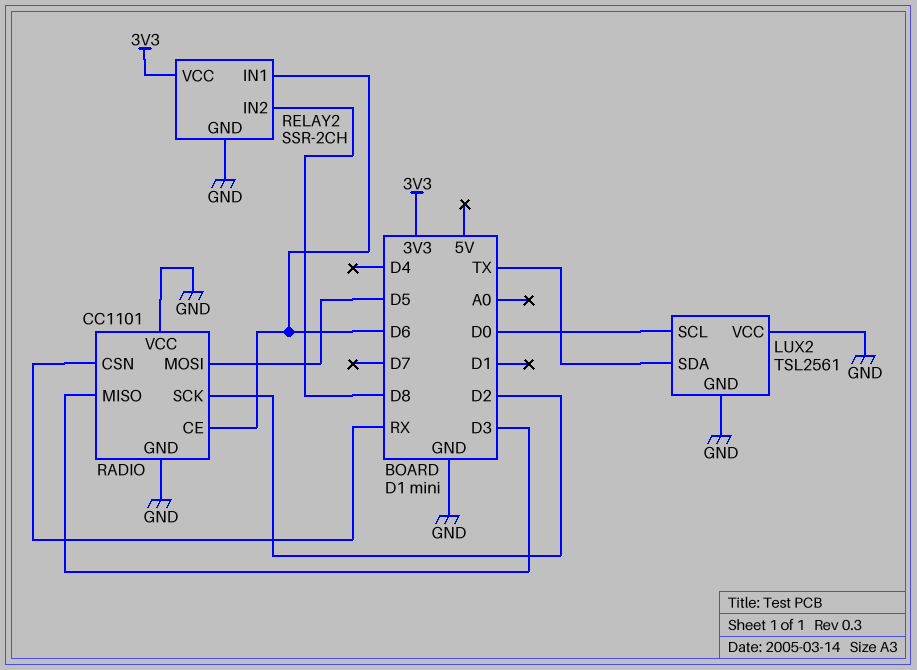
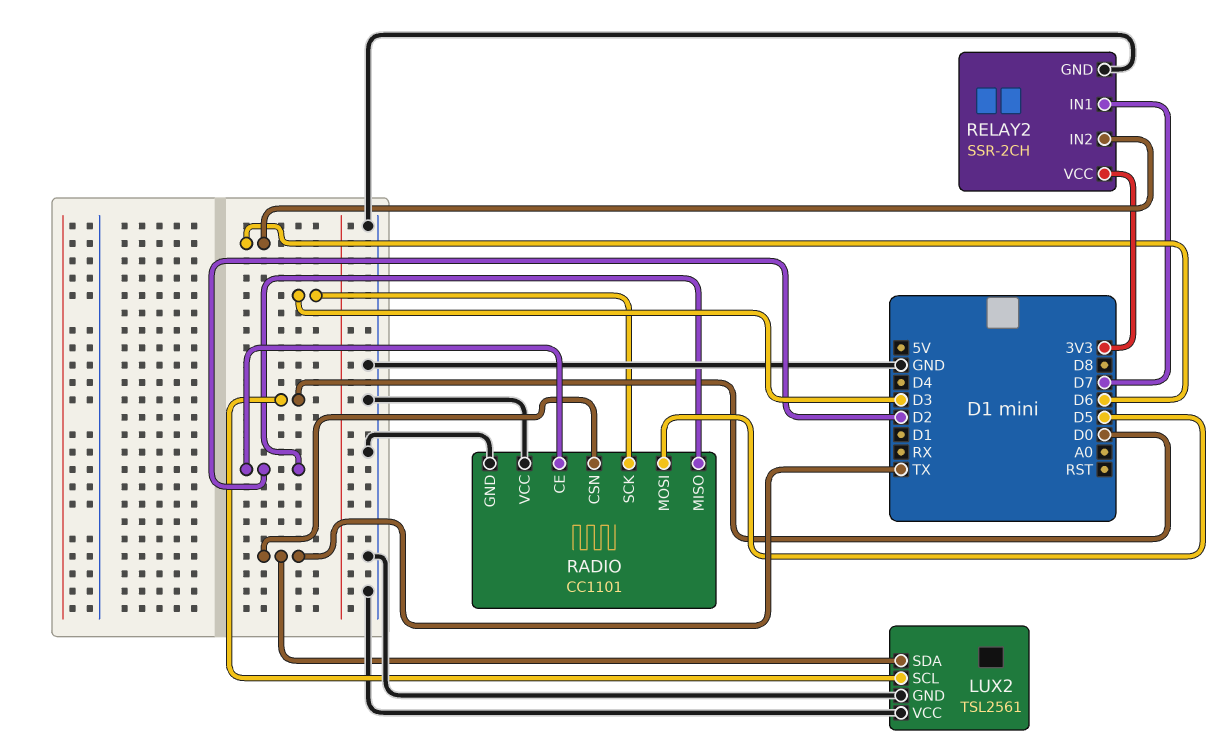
RADIO pin CE: D6 -> D2
RADIO pin CSN: RX -> TX
RADIO pin MISO: D3 -> D2
RADIO pin SCK: D2 -> D3
RELAY2 pin IN1: D6 -> D7
RELAY2 pin IN2: D8 -> D6

